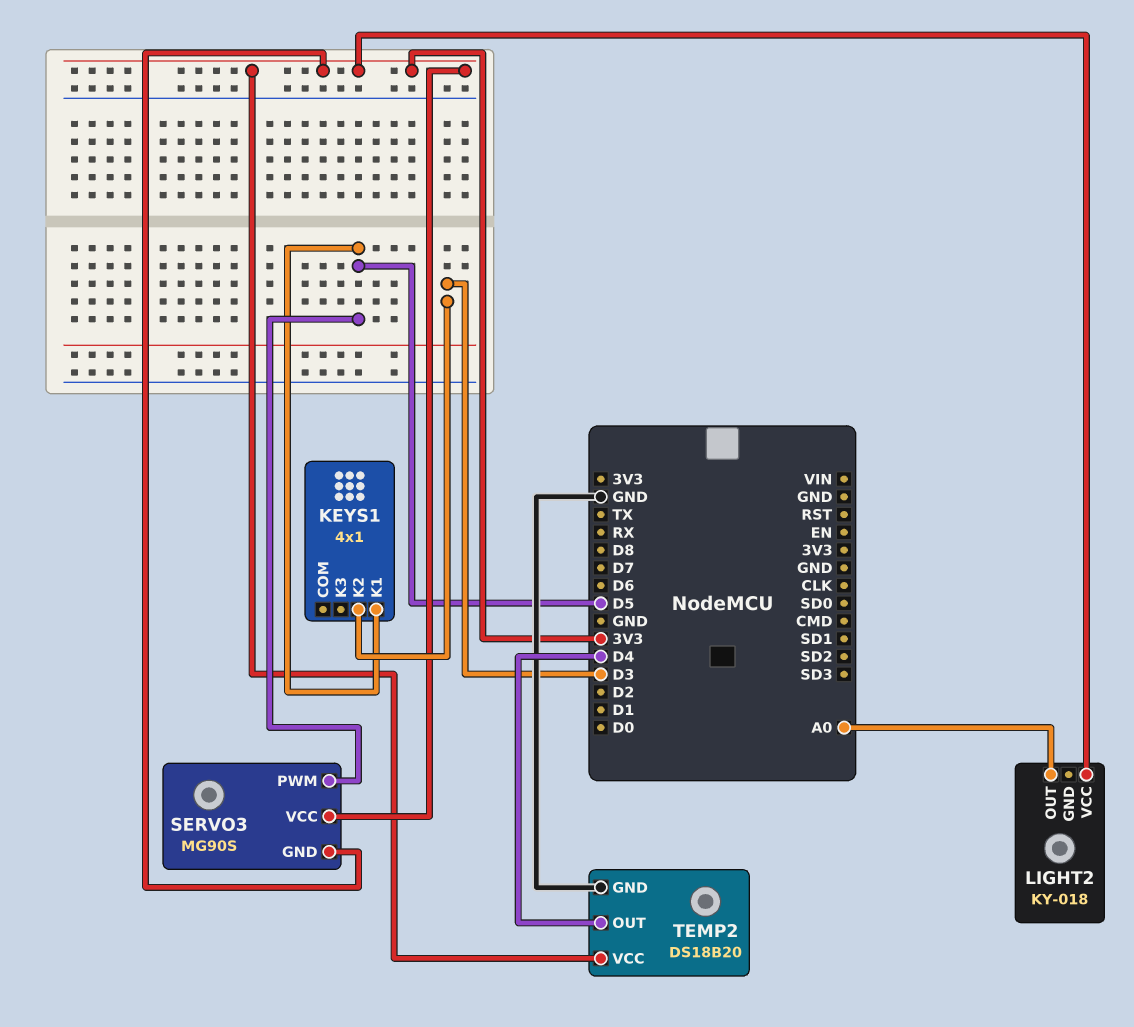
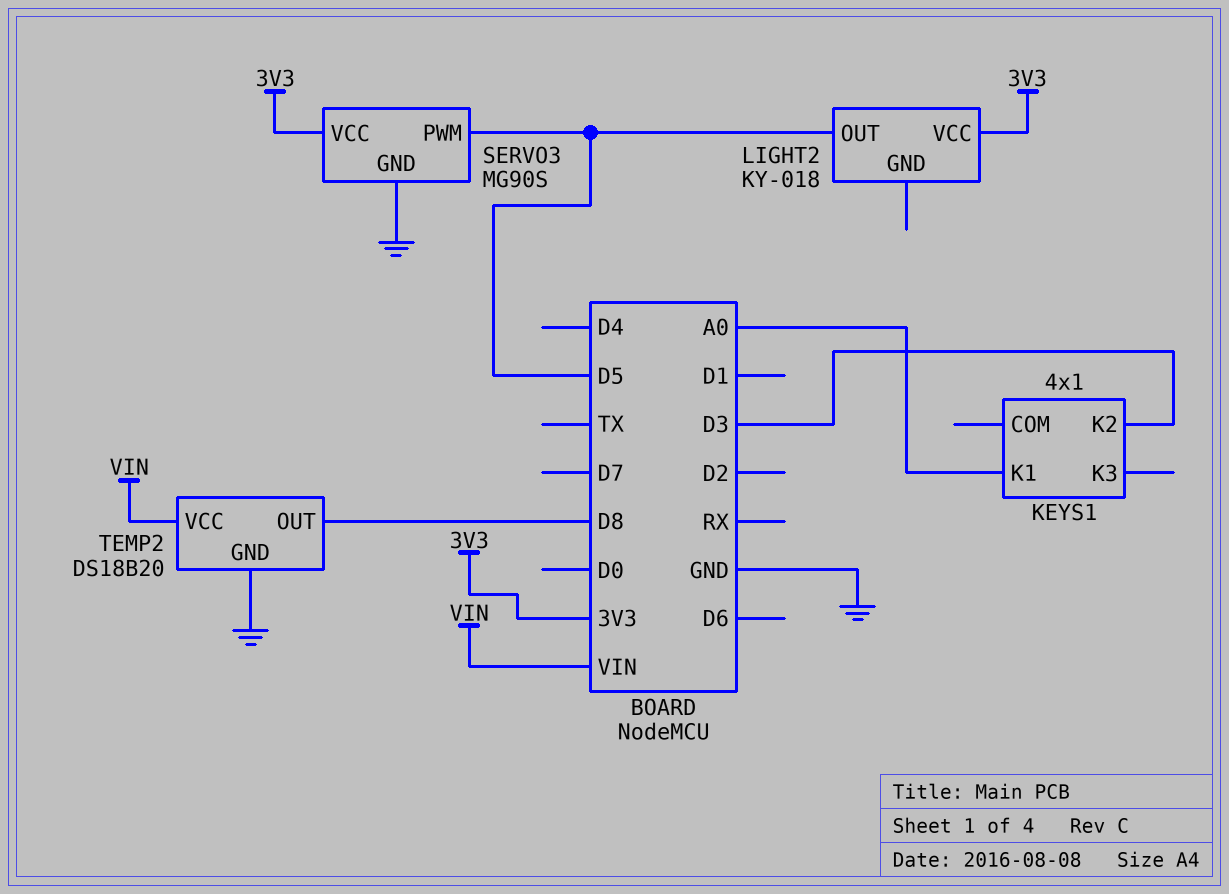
KEYS1 pin K1: D5 -> A0
LIGHT2 pin OUT: A0 -> D5
SERVO3 pin GND: 3V3 -> GND
TEMP2 pin OUT: D4 -> D8
TEMP2 pin VCC: 3V3 -> VIN

